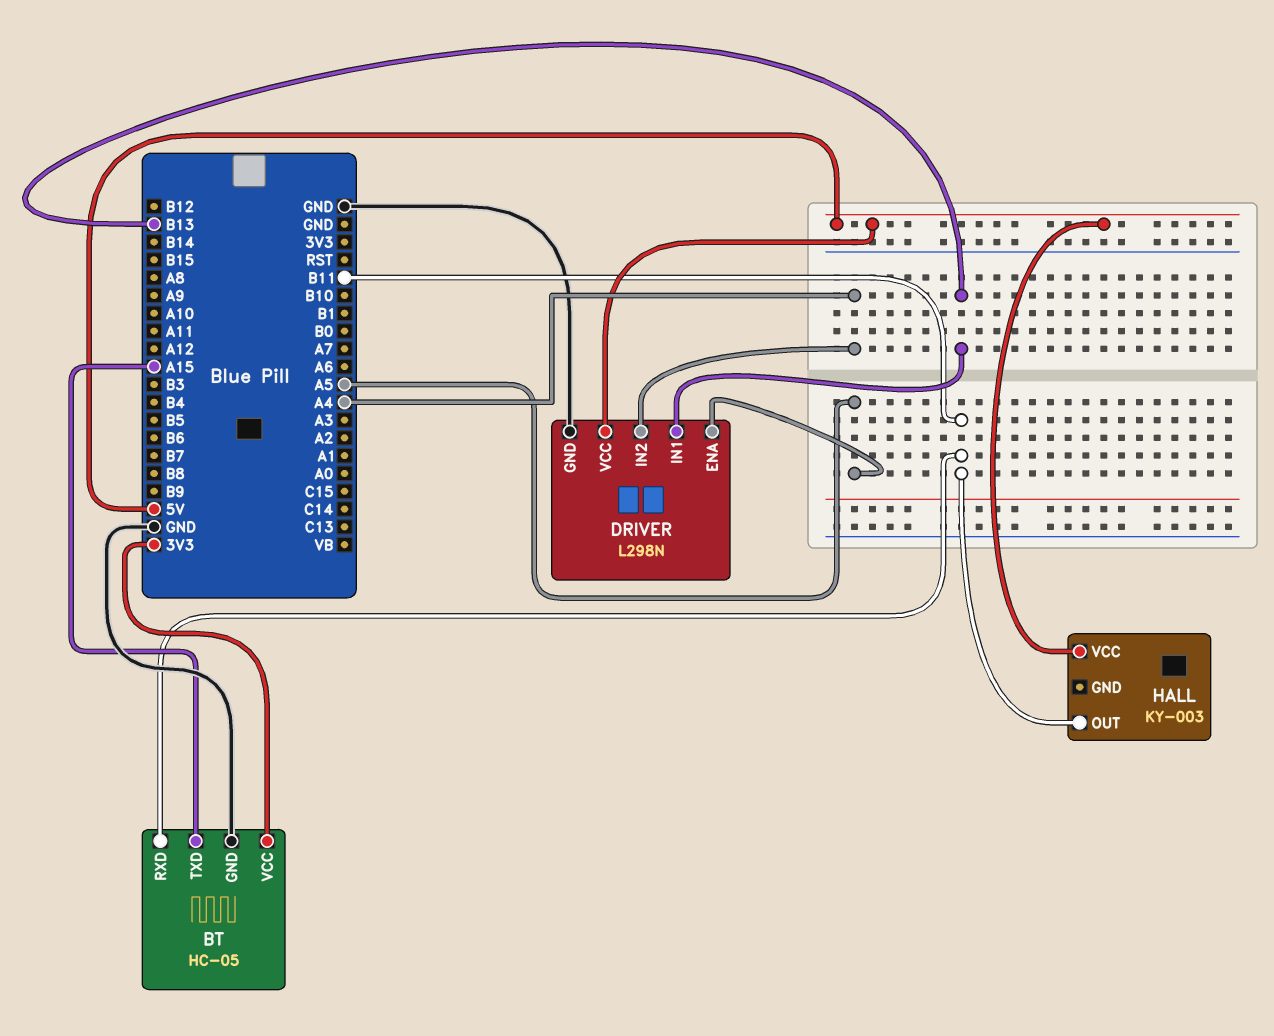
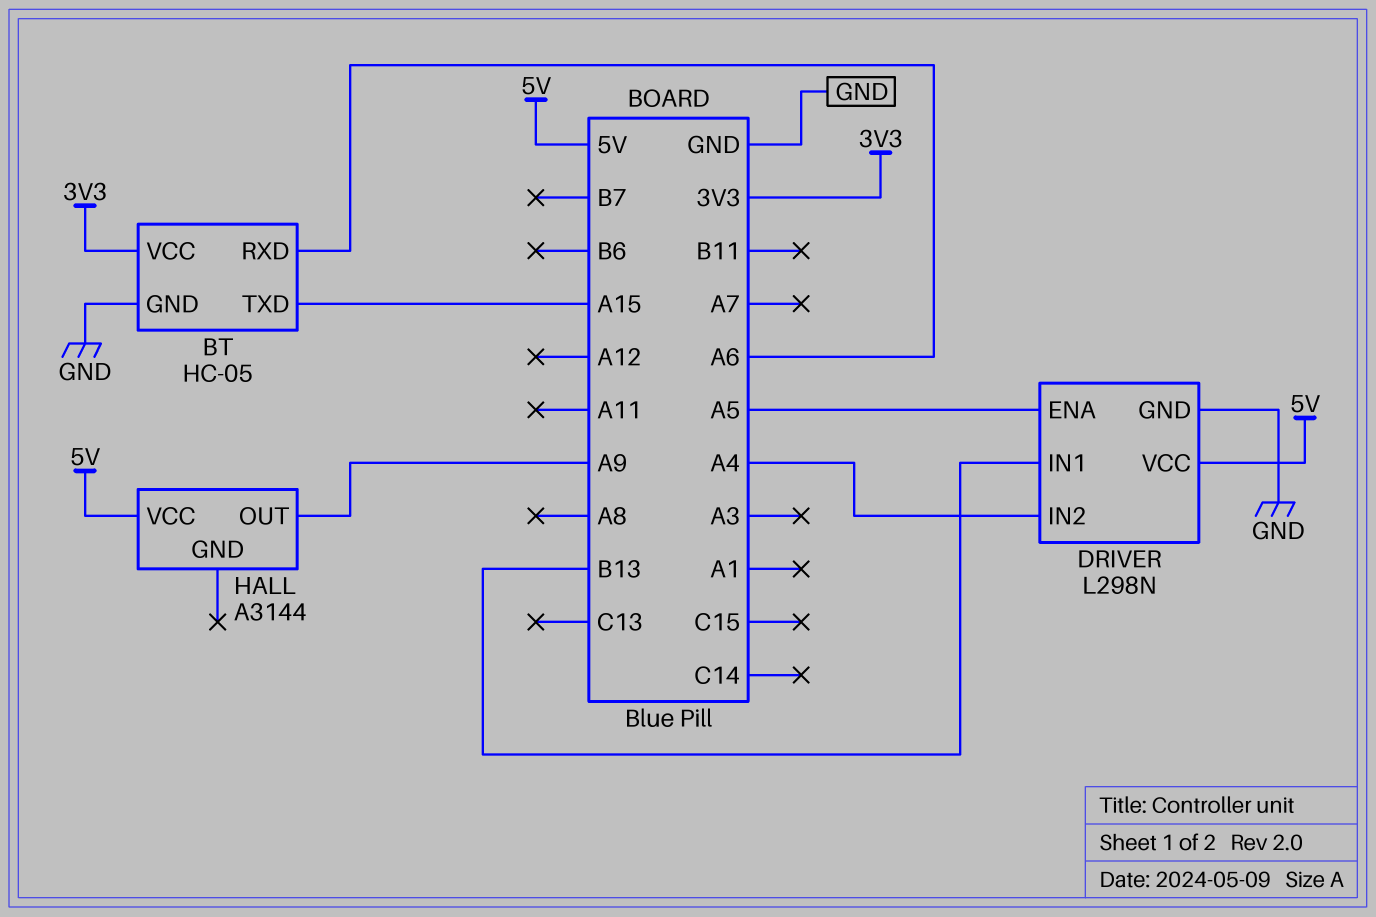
BT pin RXD: B11 -> A6
HALL: KY-003 -> A3144
HALL pin OUT: B11 -> A9

